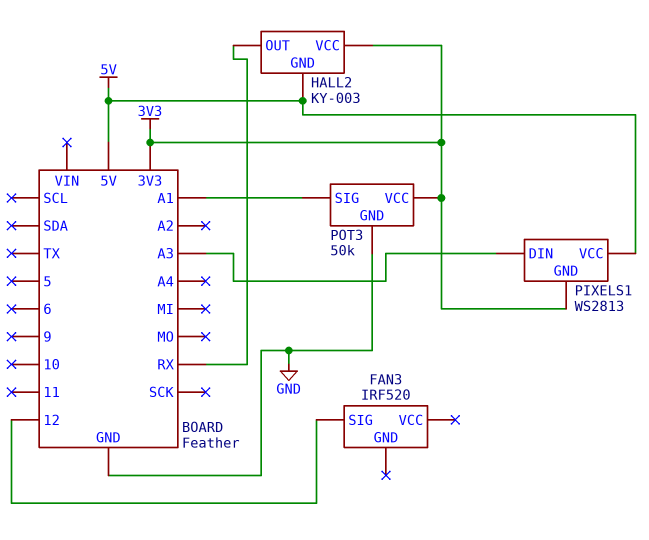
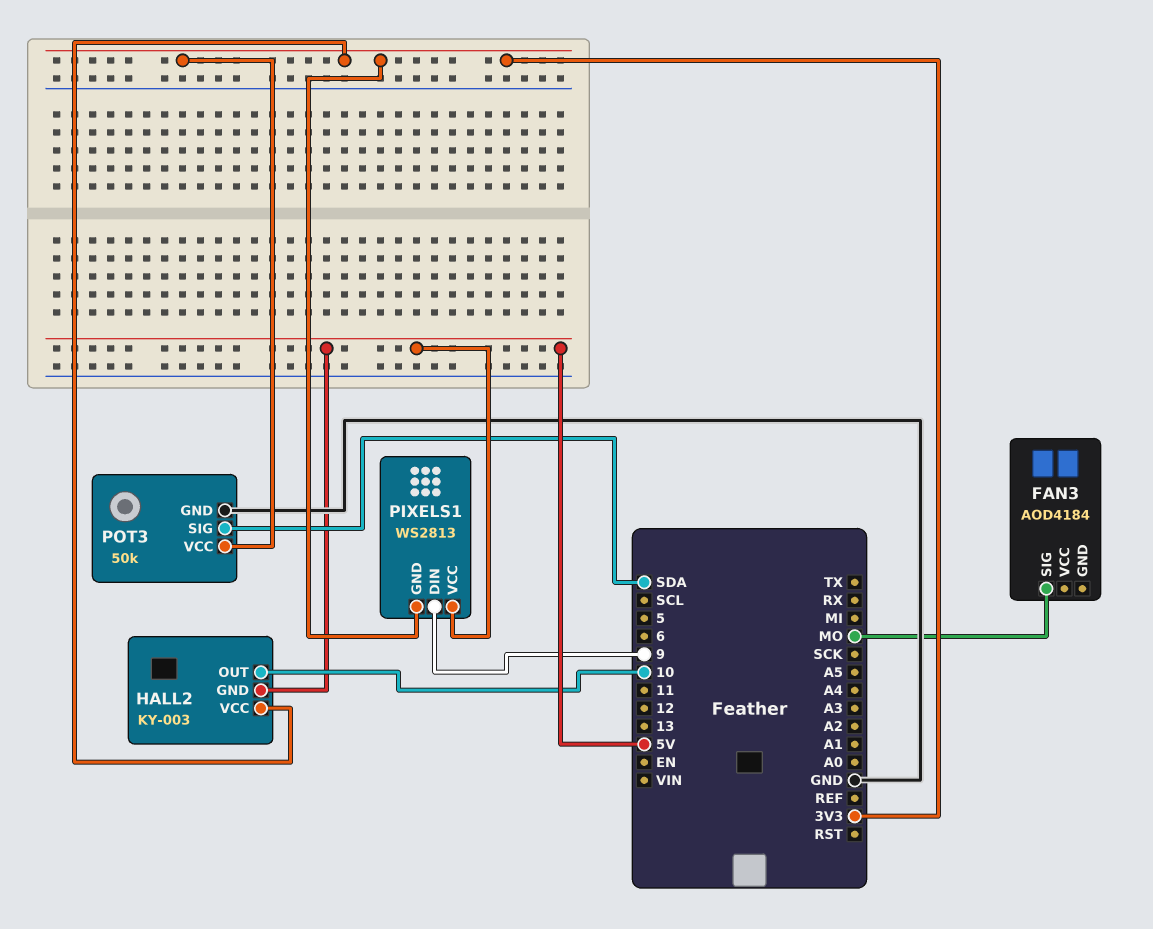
FAN3: IRF520 -> AOD4184
FAN3 pin SIG: 12 -> MO
HALL2 pin OUT: RX -> 10
PIXELS1 pin DIN: A3 -> 9
POT3 pin SIG: A1 -> SDA

